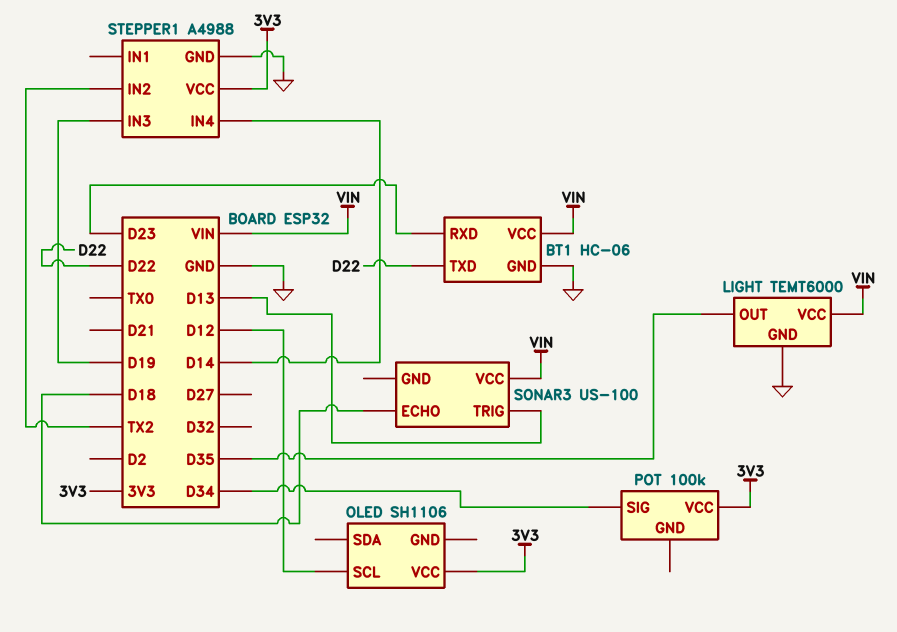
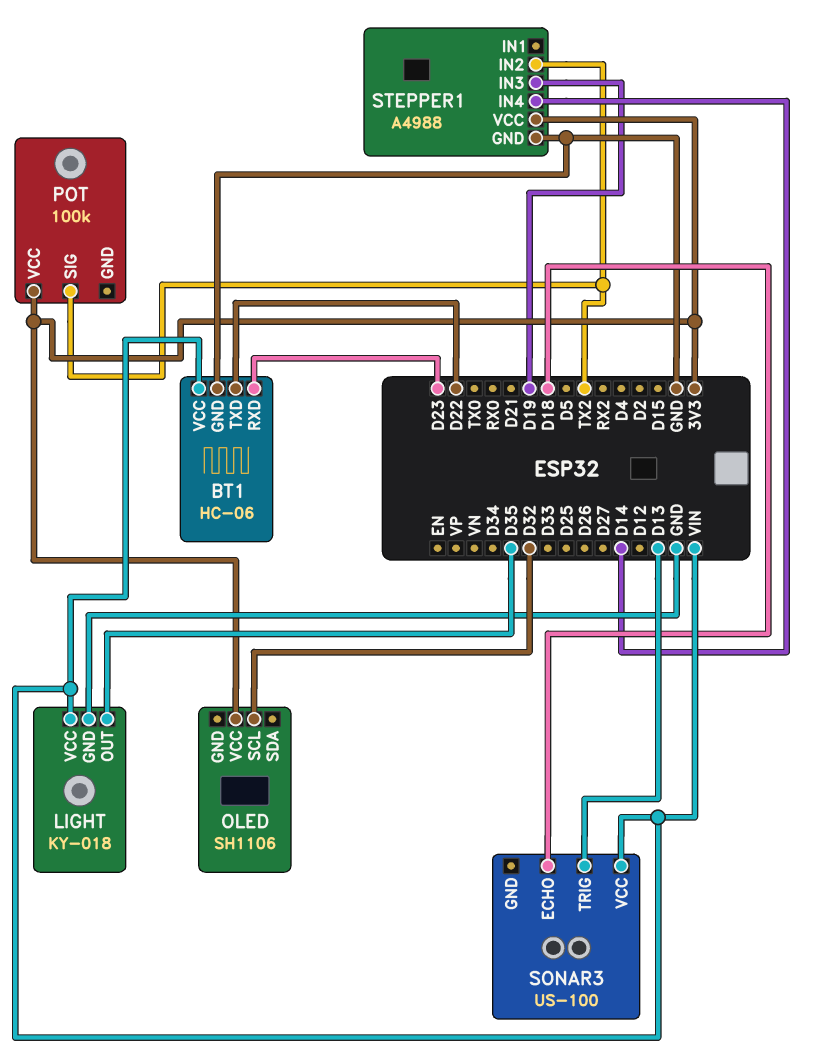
LIGHT: TEMT6000 -> KY-018
OLED pin SCL: D12 -> D32
POT pin SIG: D34 -> TX2

